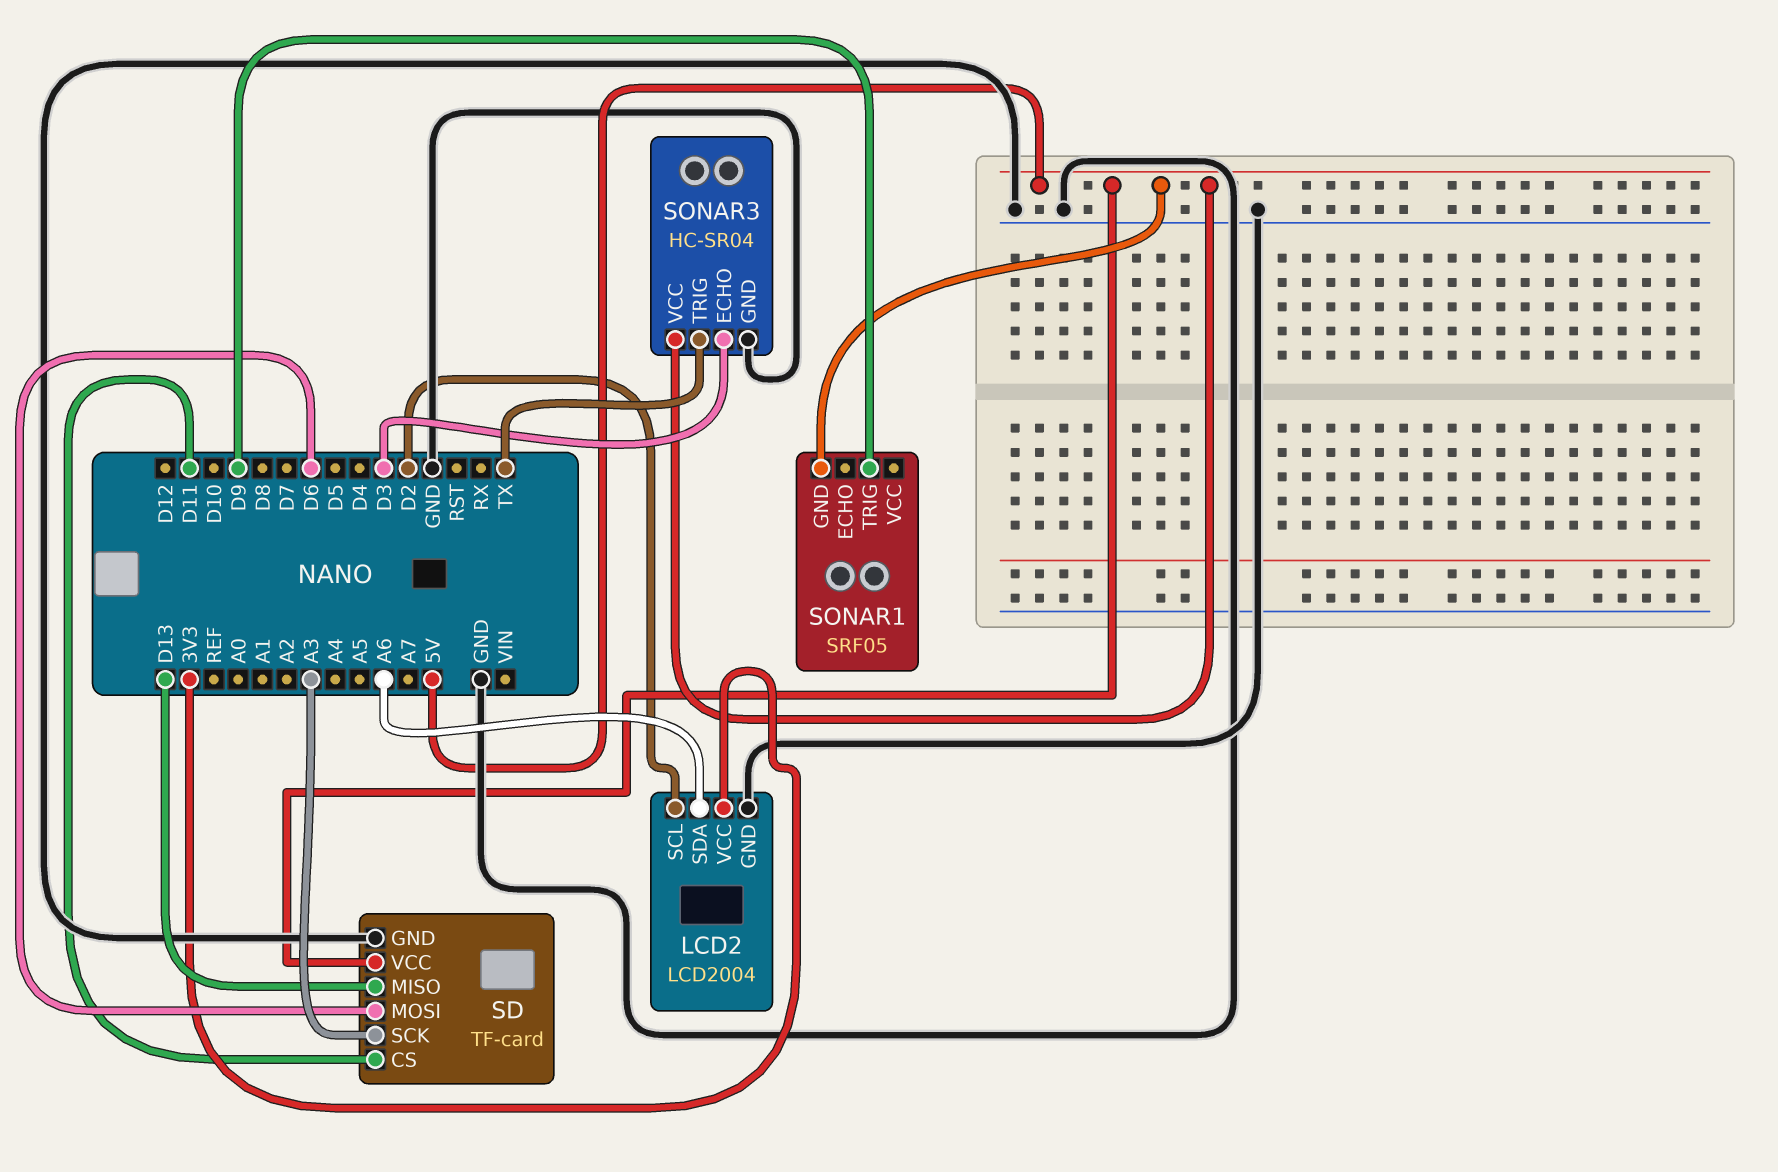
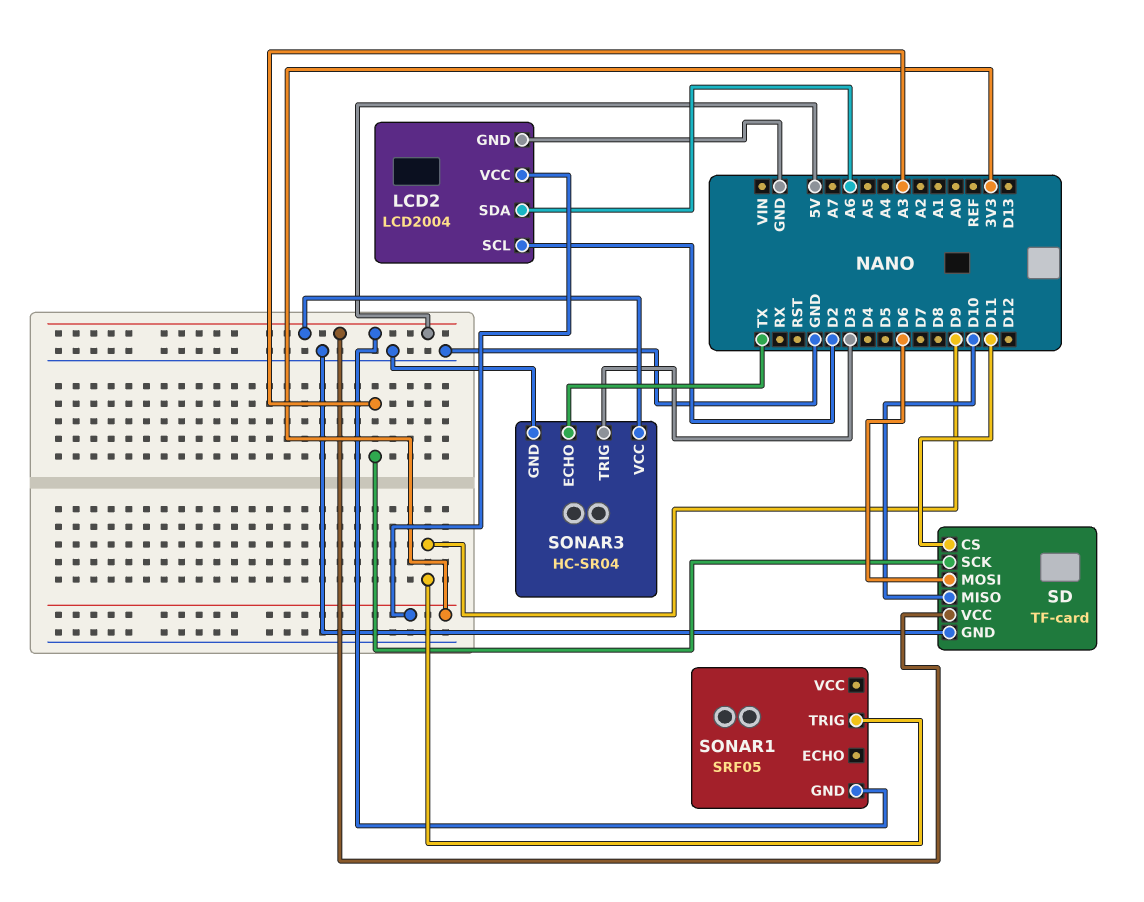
SD pin MISO: D13 -> D10
SONAR3 pin ECHO: D3 -> TX
SONAR3 pin TRIG: TX -> D3

